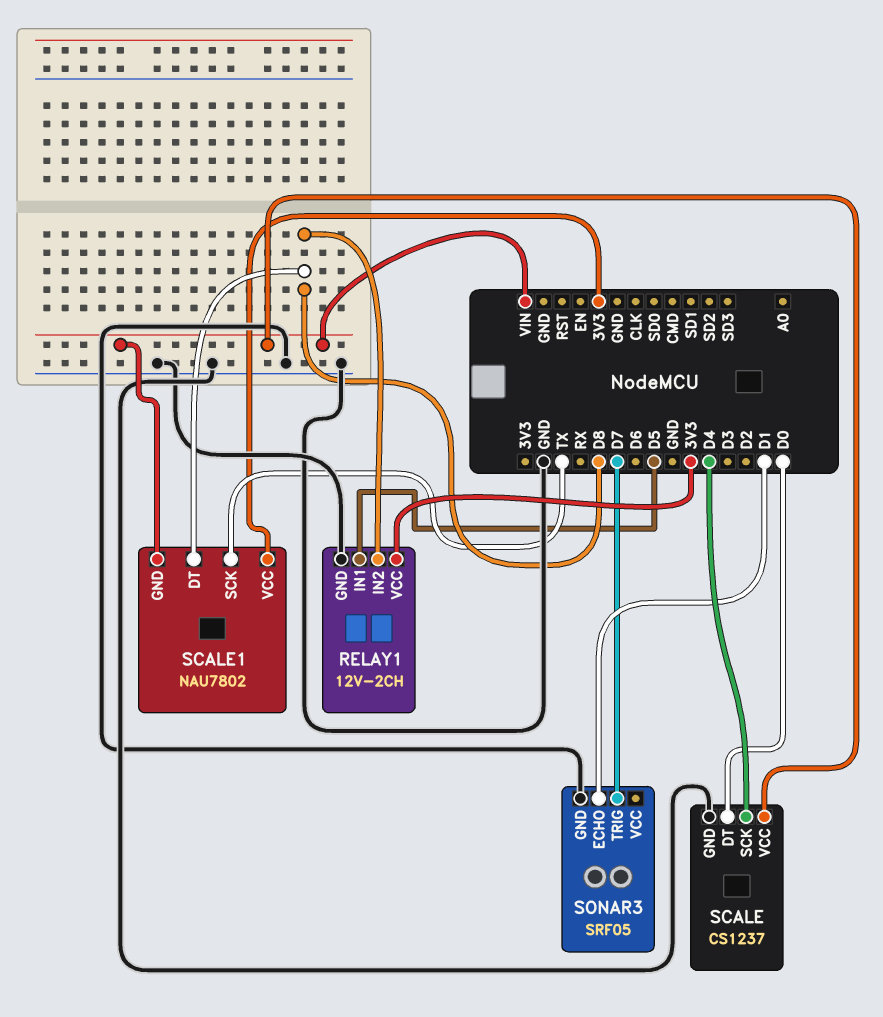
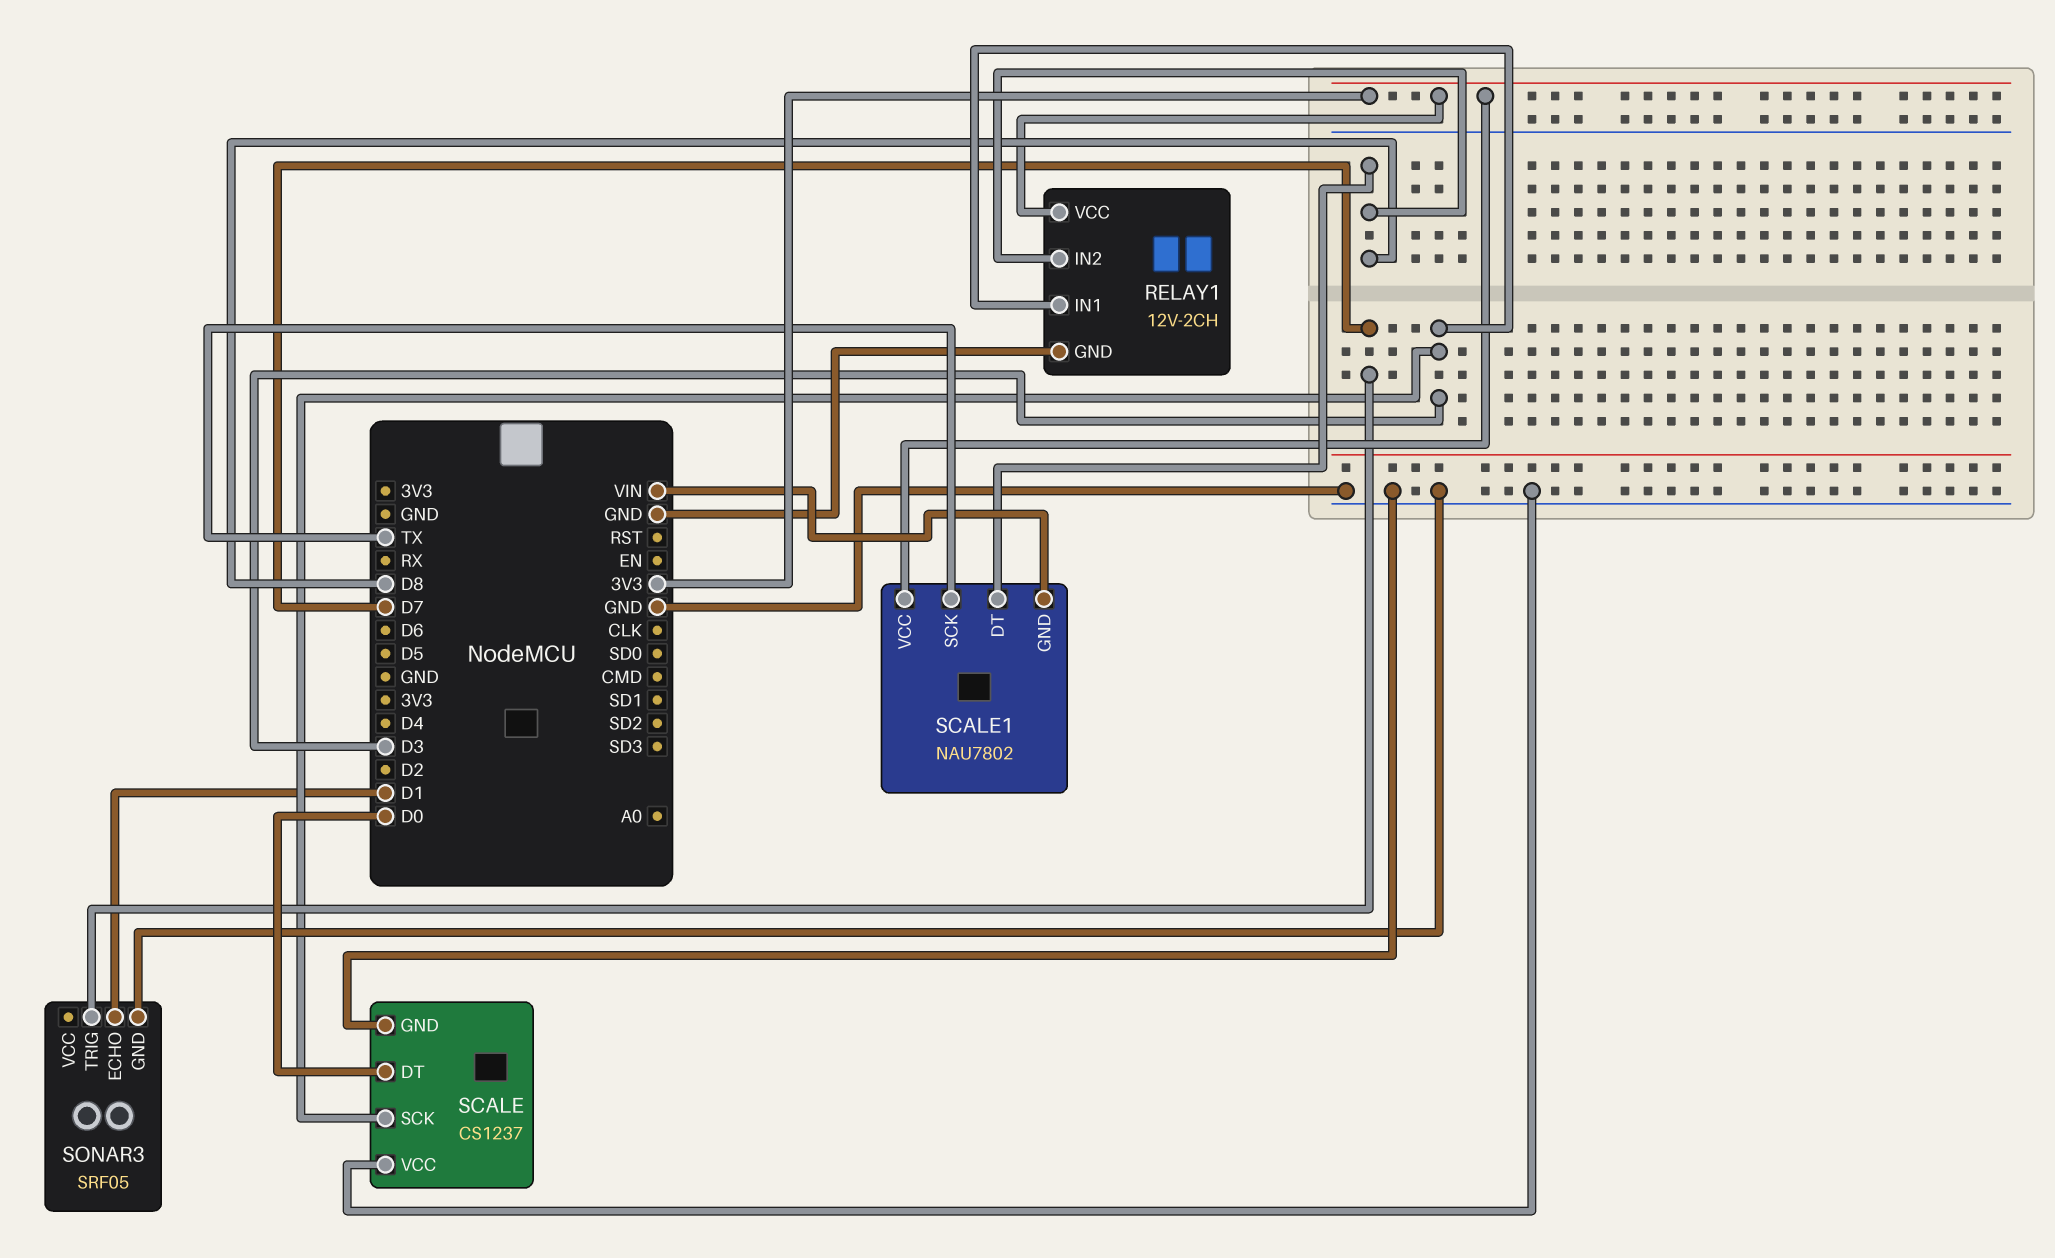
RELAY1 pin IN1: D5 -> D3
SCALE pin SCK: D4 -> D3
SCALE pin VCC: VIN -> GND

